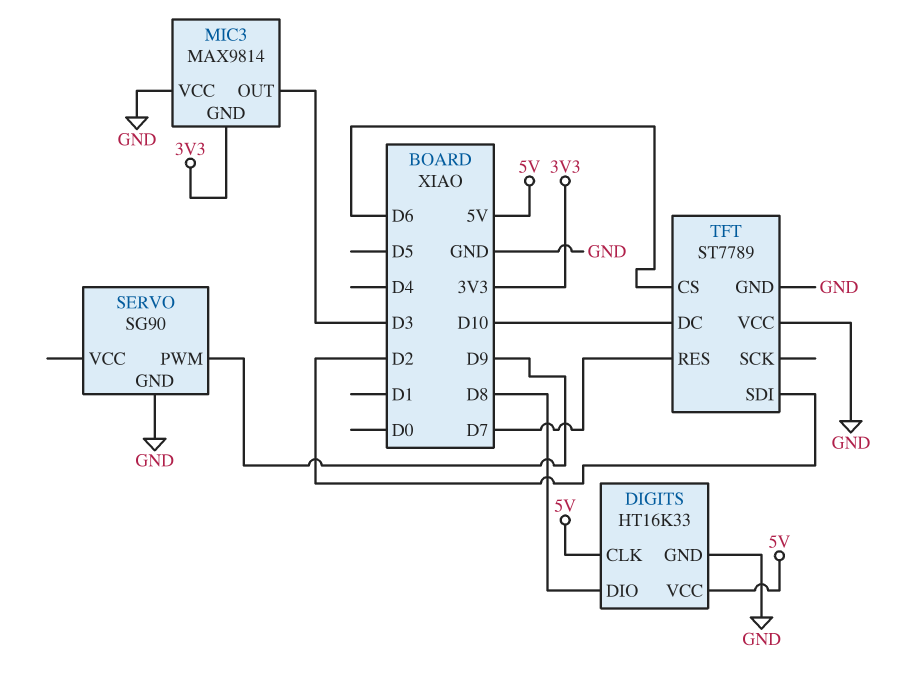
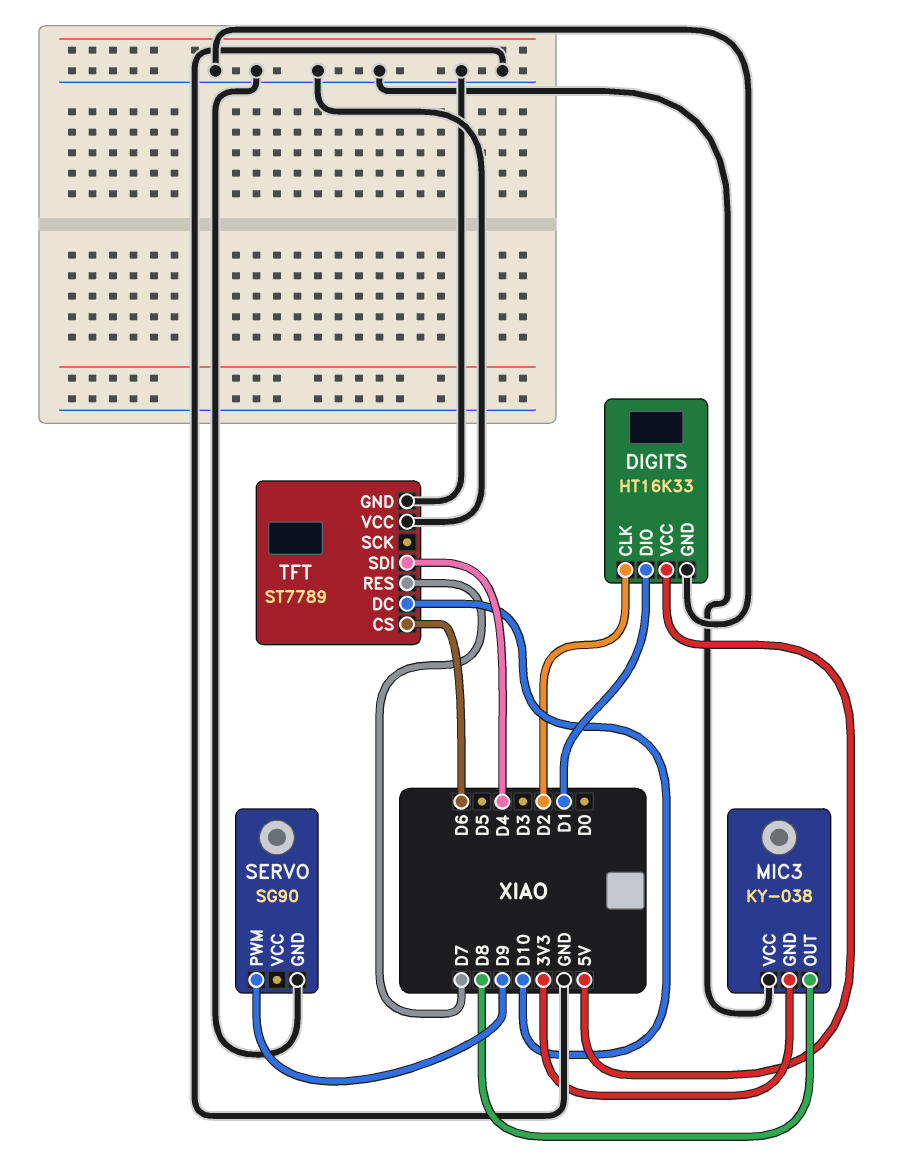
DIGITS pin CLK: 5V -> D2
DIGITS pin DIO: D8 -> D1
MIC3: MAX9814 -> KY-038
MIC3 pin OUT: D3 -> D8
TFT pin SDI: D2 -> D4

